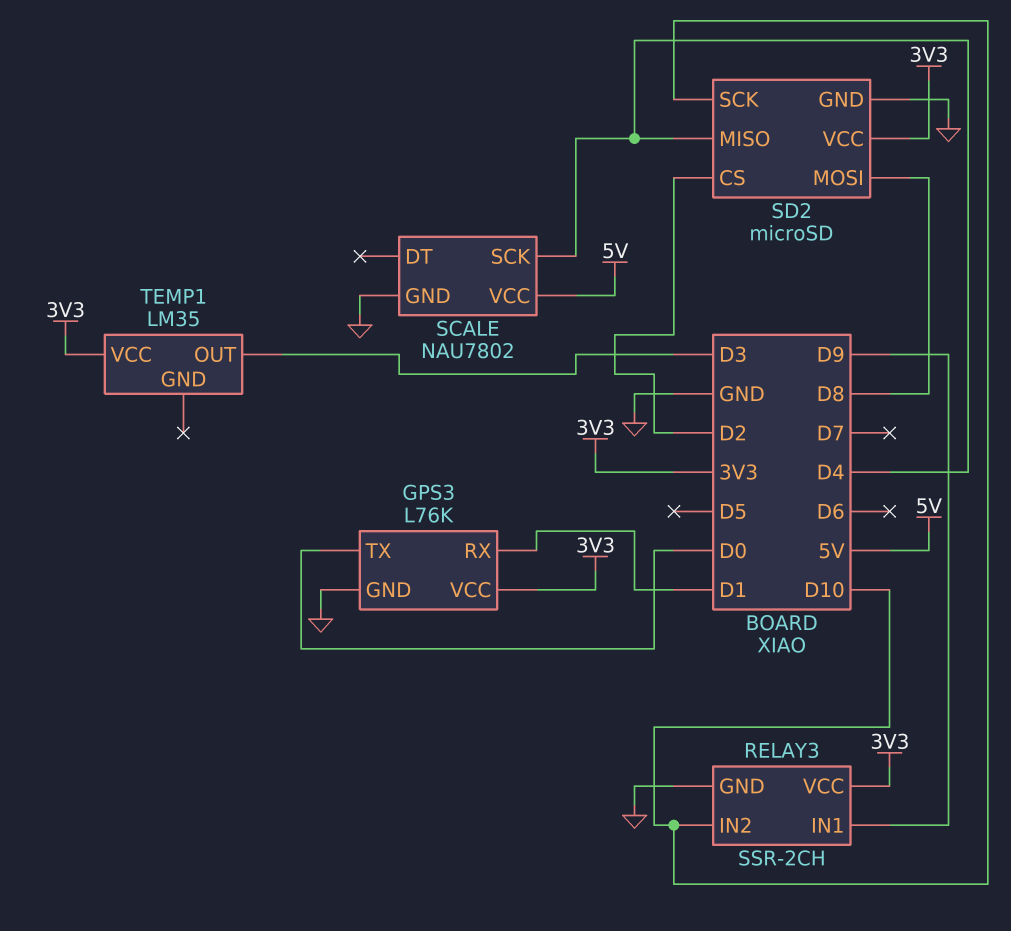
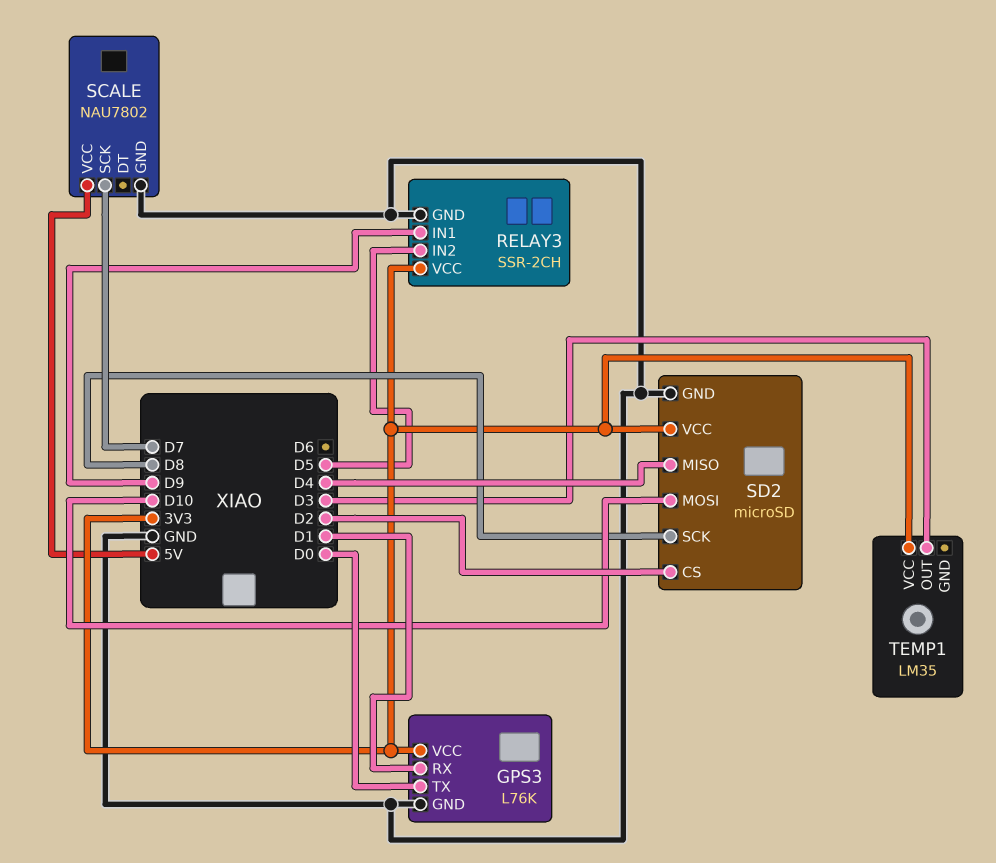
RELAY3 pin IN2: D10 -> D5
SCALE pin SCK: D4 -> D7
SD2 pin MOSI: D8 -> D10
SD2 pin SCK: D10 -> D8

